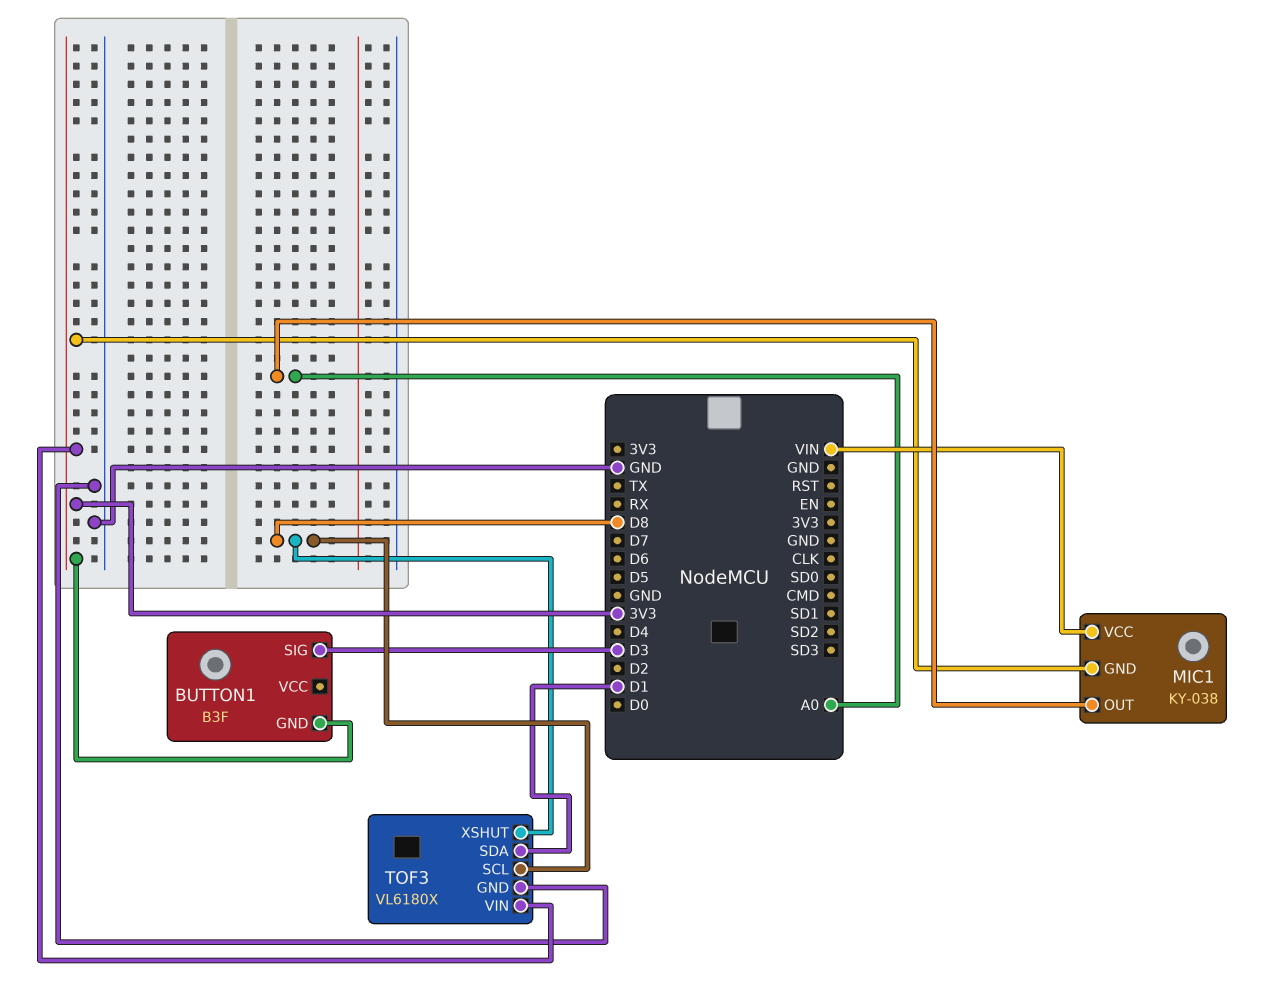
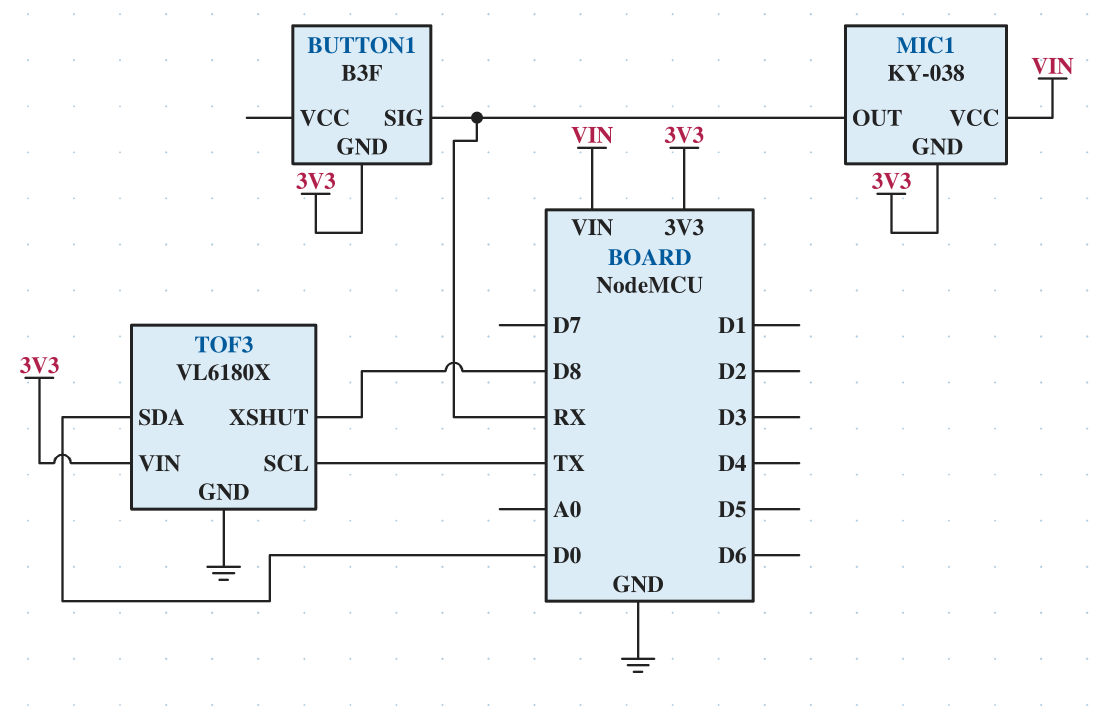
BUTTON1 pin SIG: D3 -> RX
MIC1 pin OUT: A0 -> RX
TOF3 pin SCL: D8 -> TX
TOF3 pin SDA: D1 -> D0

